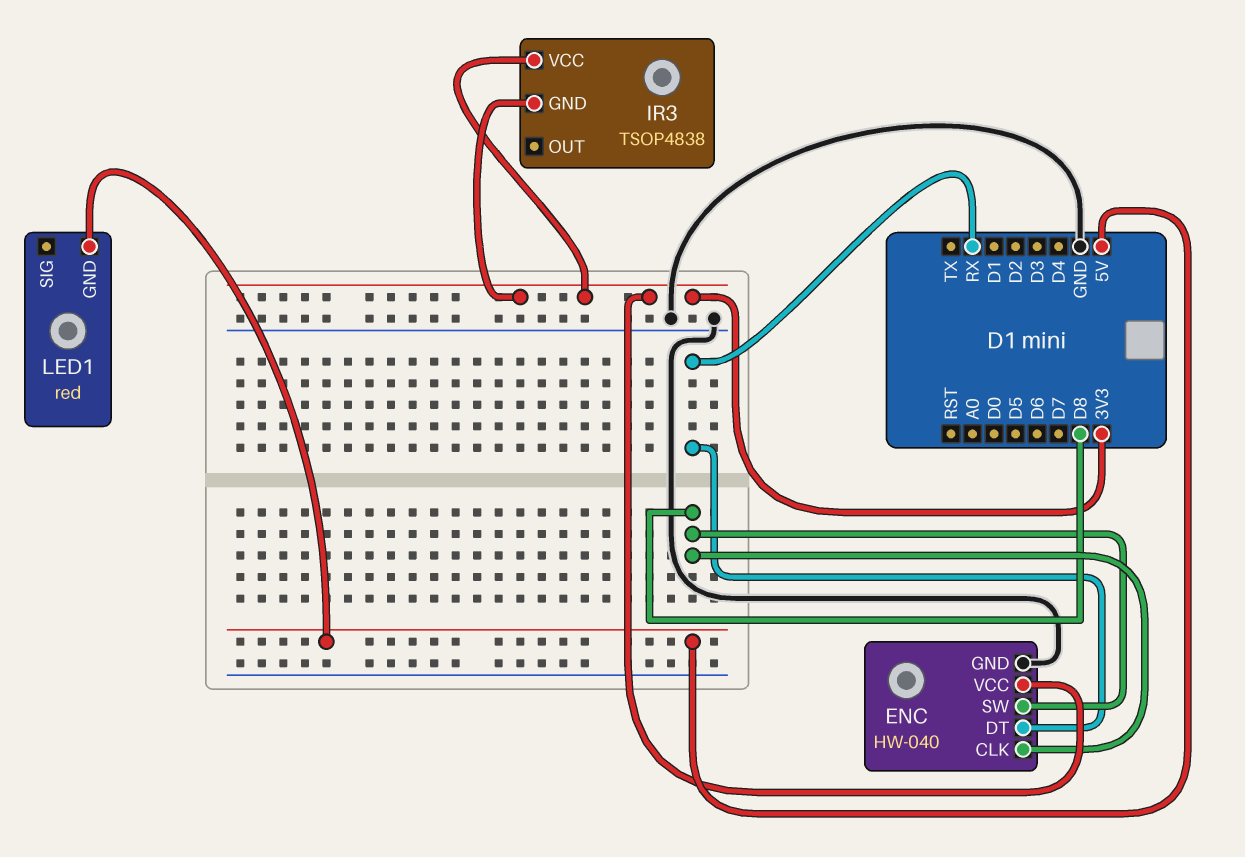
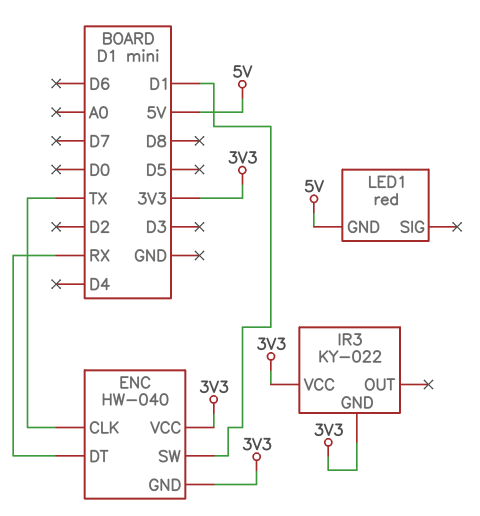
ENC pin CLK: D8 -> TX
ENC pin GND: GND -> 3V3
ENC pin SW: D8 -> D1
IR3: TSOP4838 -> KY-022

